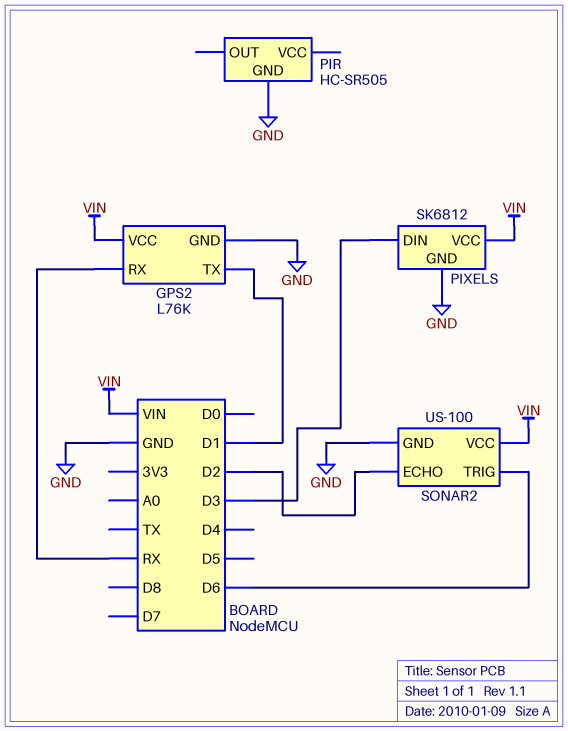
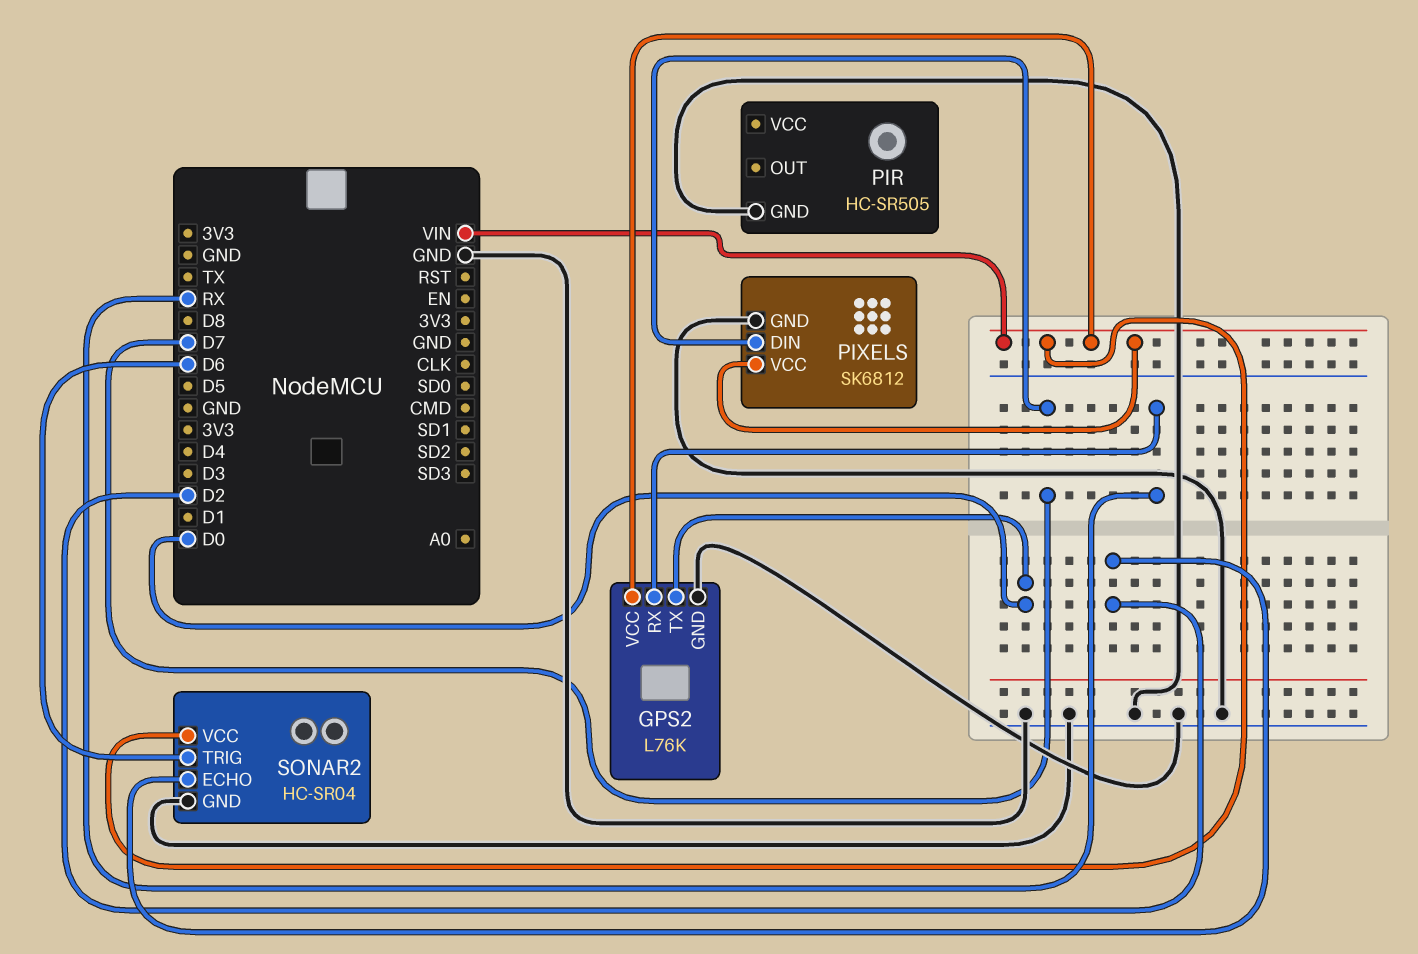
GPS2 pin TX: D1 -> D0
PIXELS pin DIN: D3 -> D7
SONAR2: US-100 -> HC-SR04

